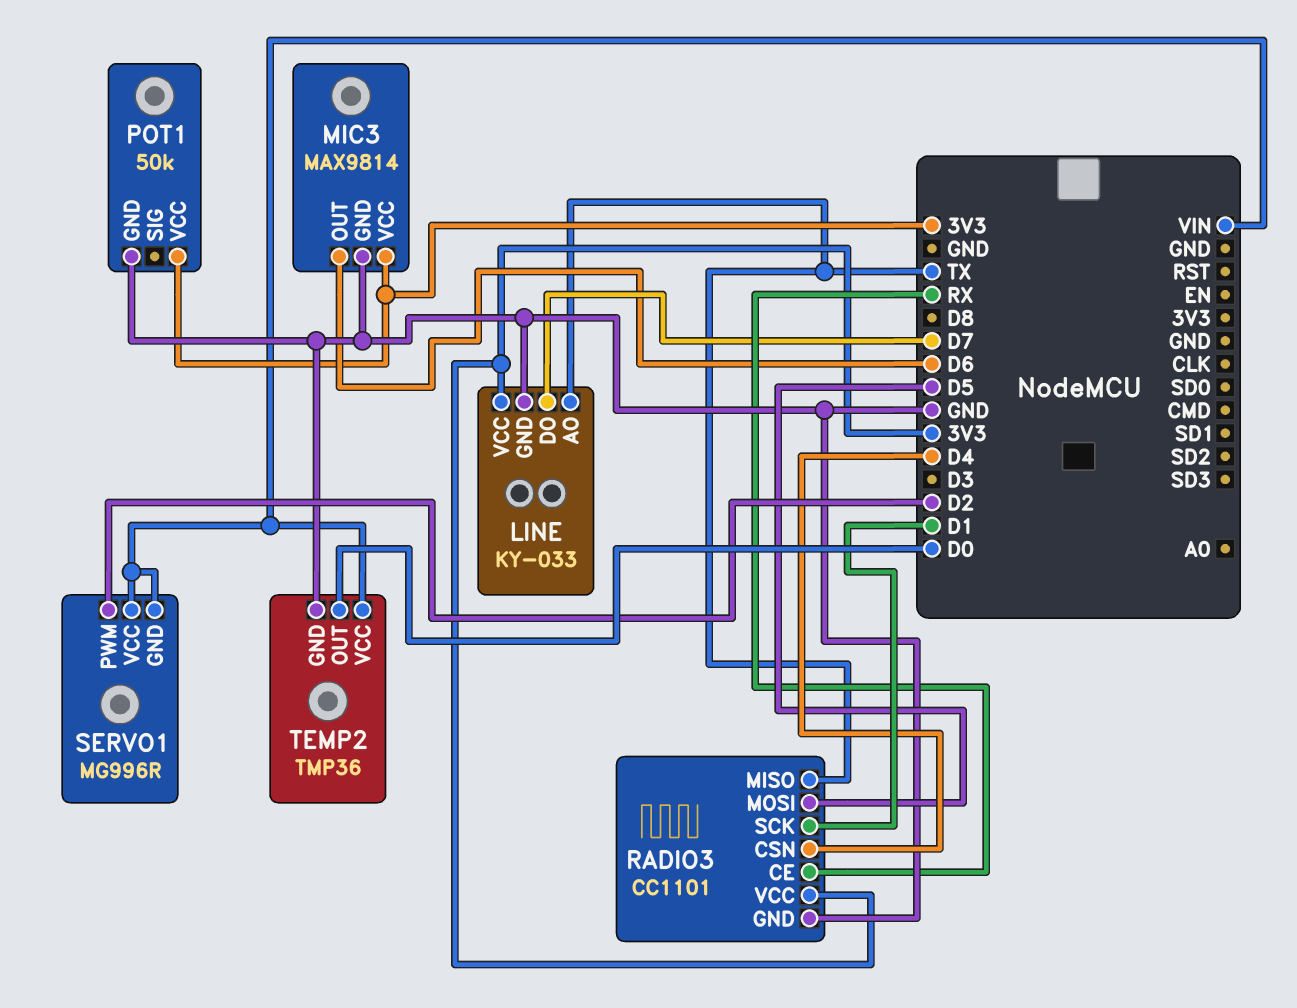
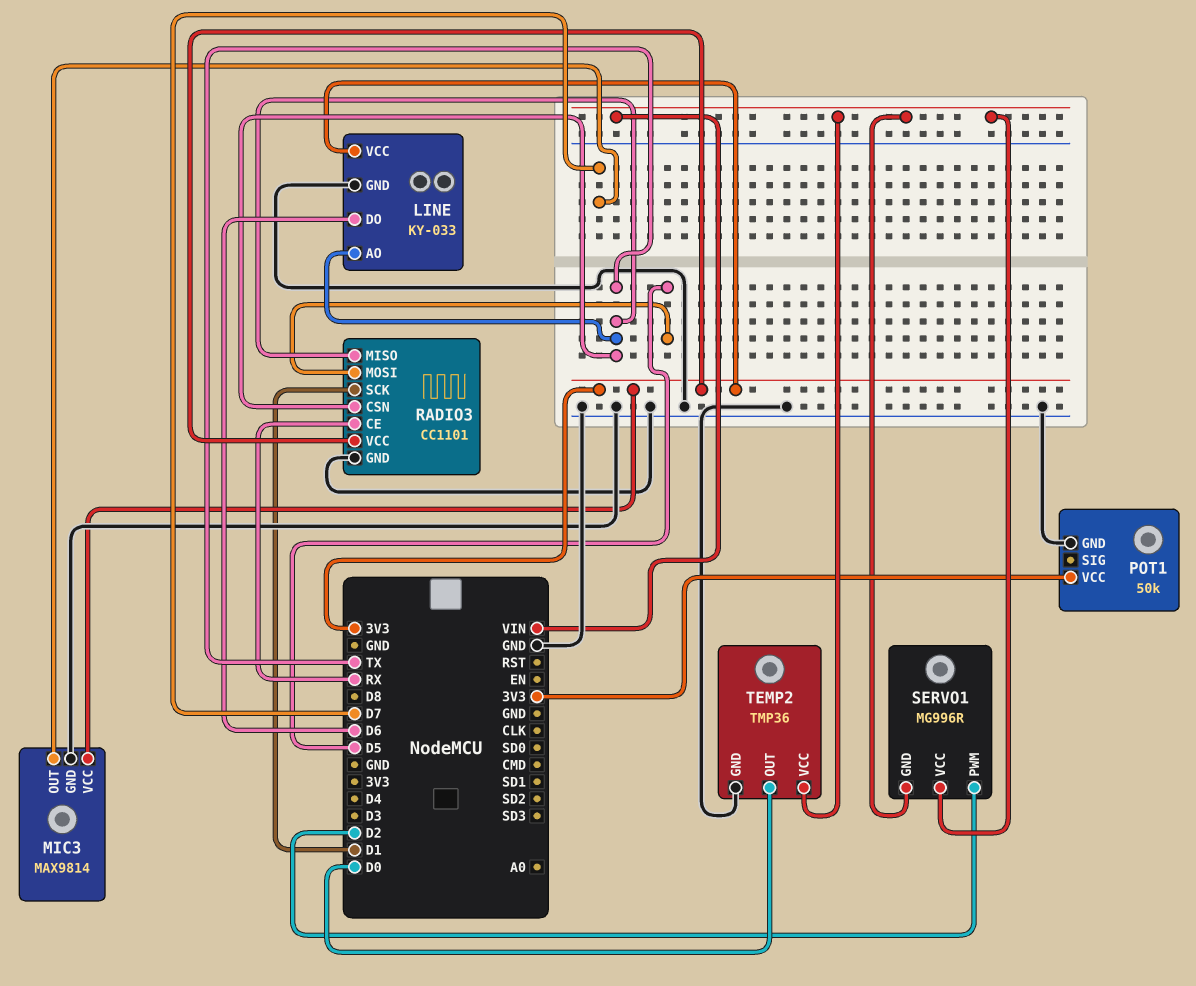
LINE pin DO: D7 -> D6
MIC3 pin OUT: D6 -> D7
RADIO3 pin CSN: D4 -> TX

